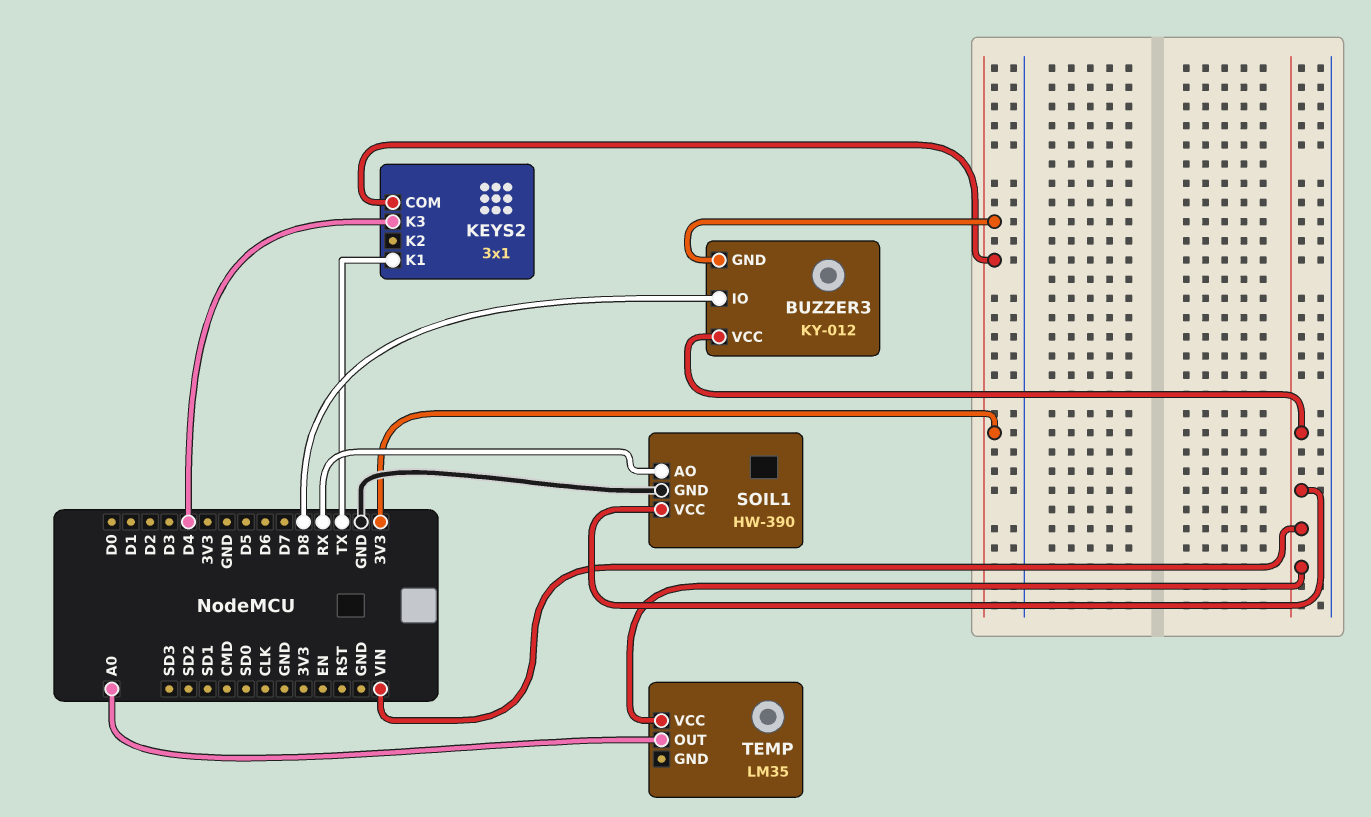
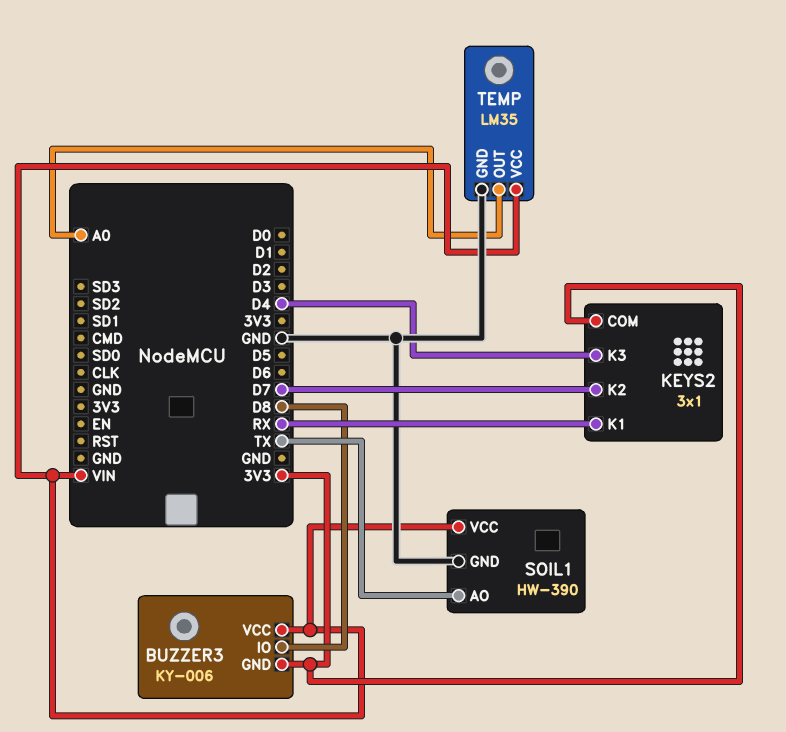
BUZZER3: KY-012 -> KY-006
KEYS2 pin K1: TX -> RX
KEYS2 pin K2: none -> D7
SOIL1 pin AO: RX -> TX
TEMP pin GND: none -> GND

